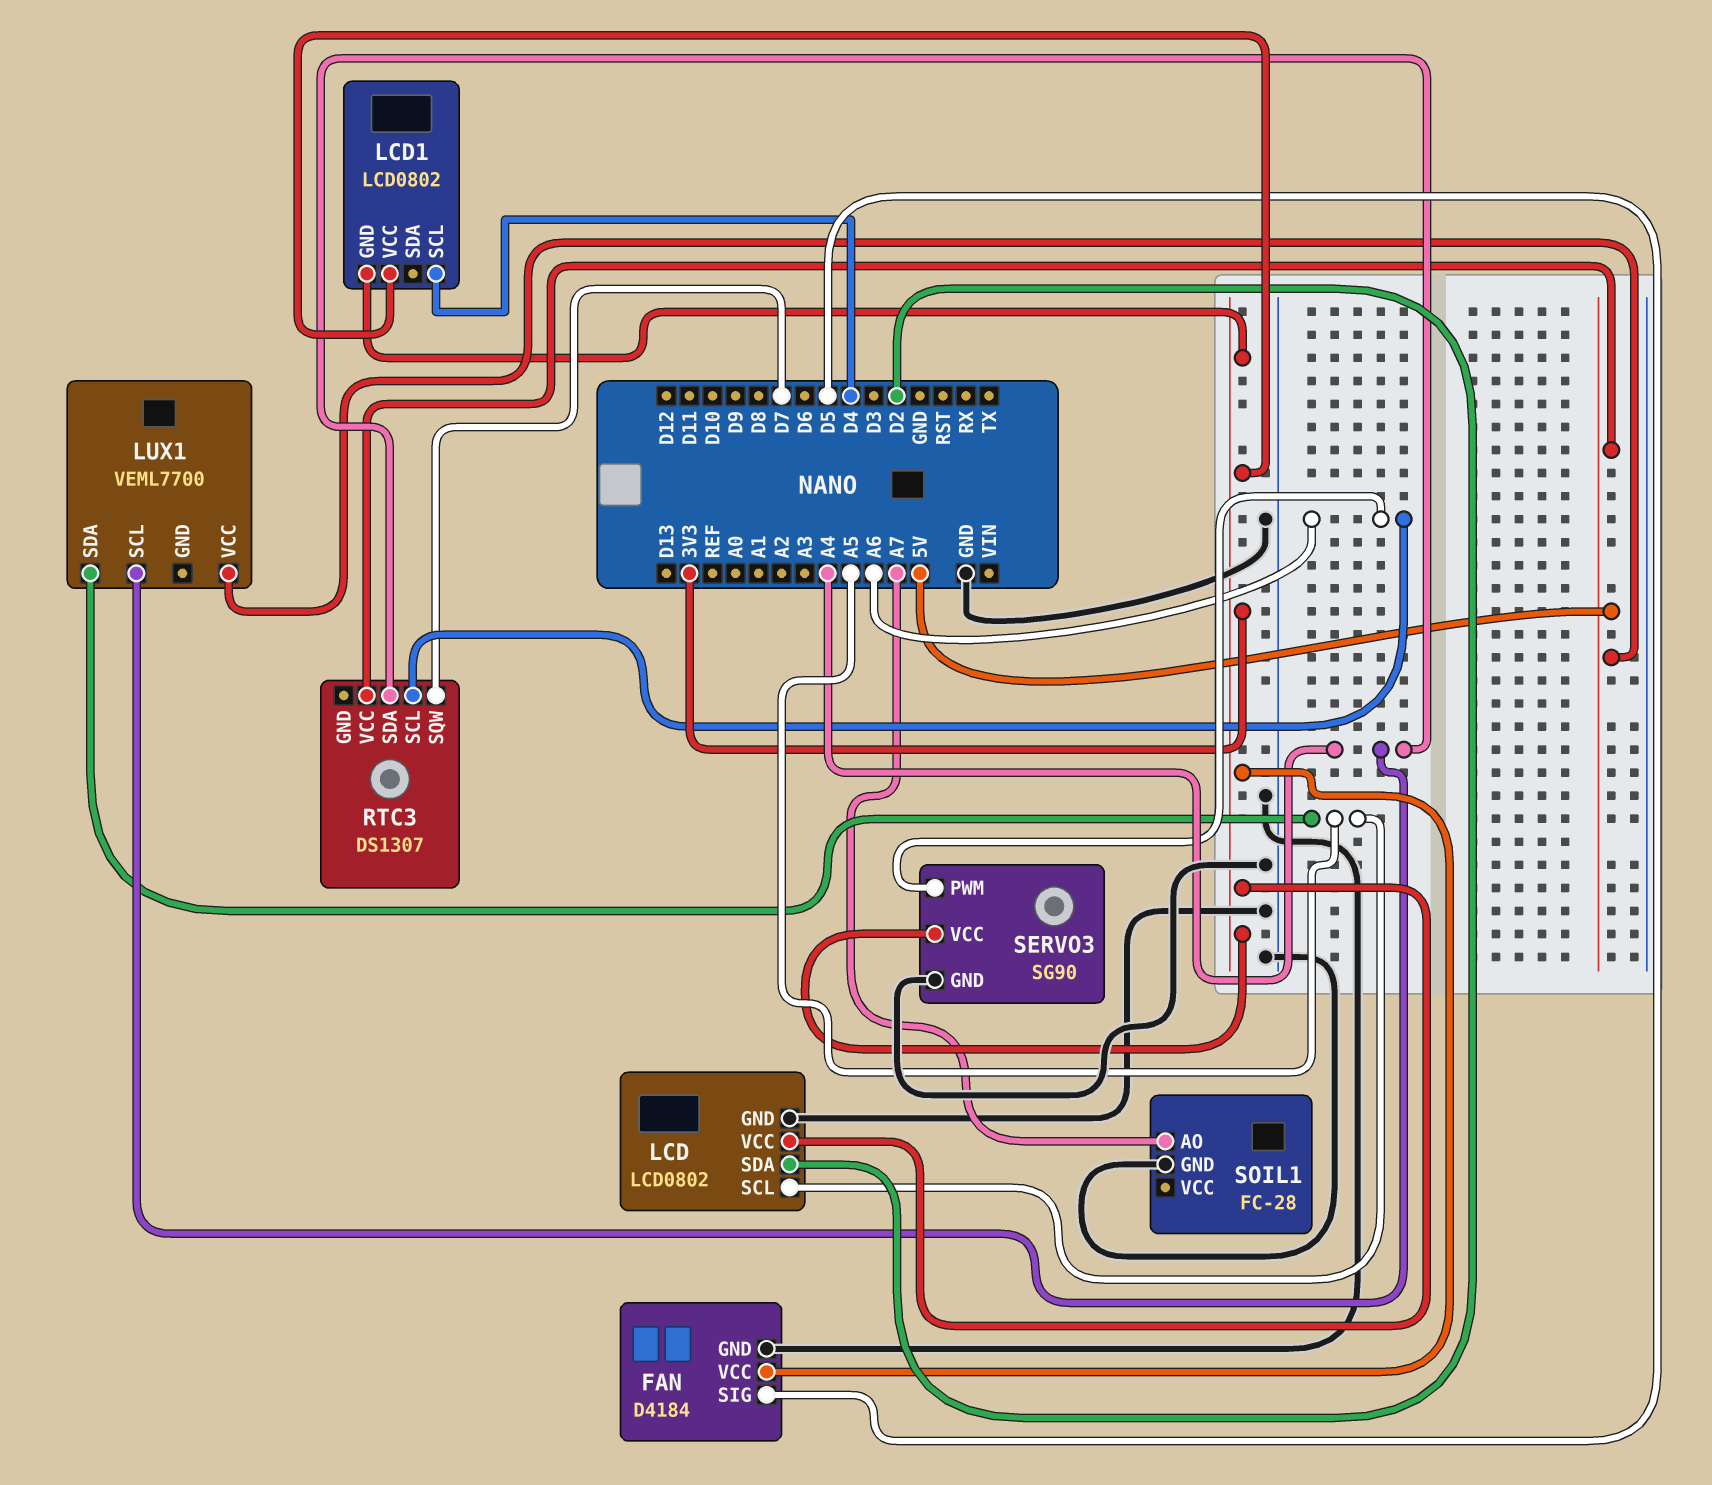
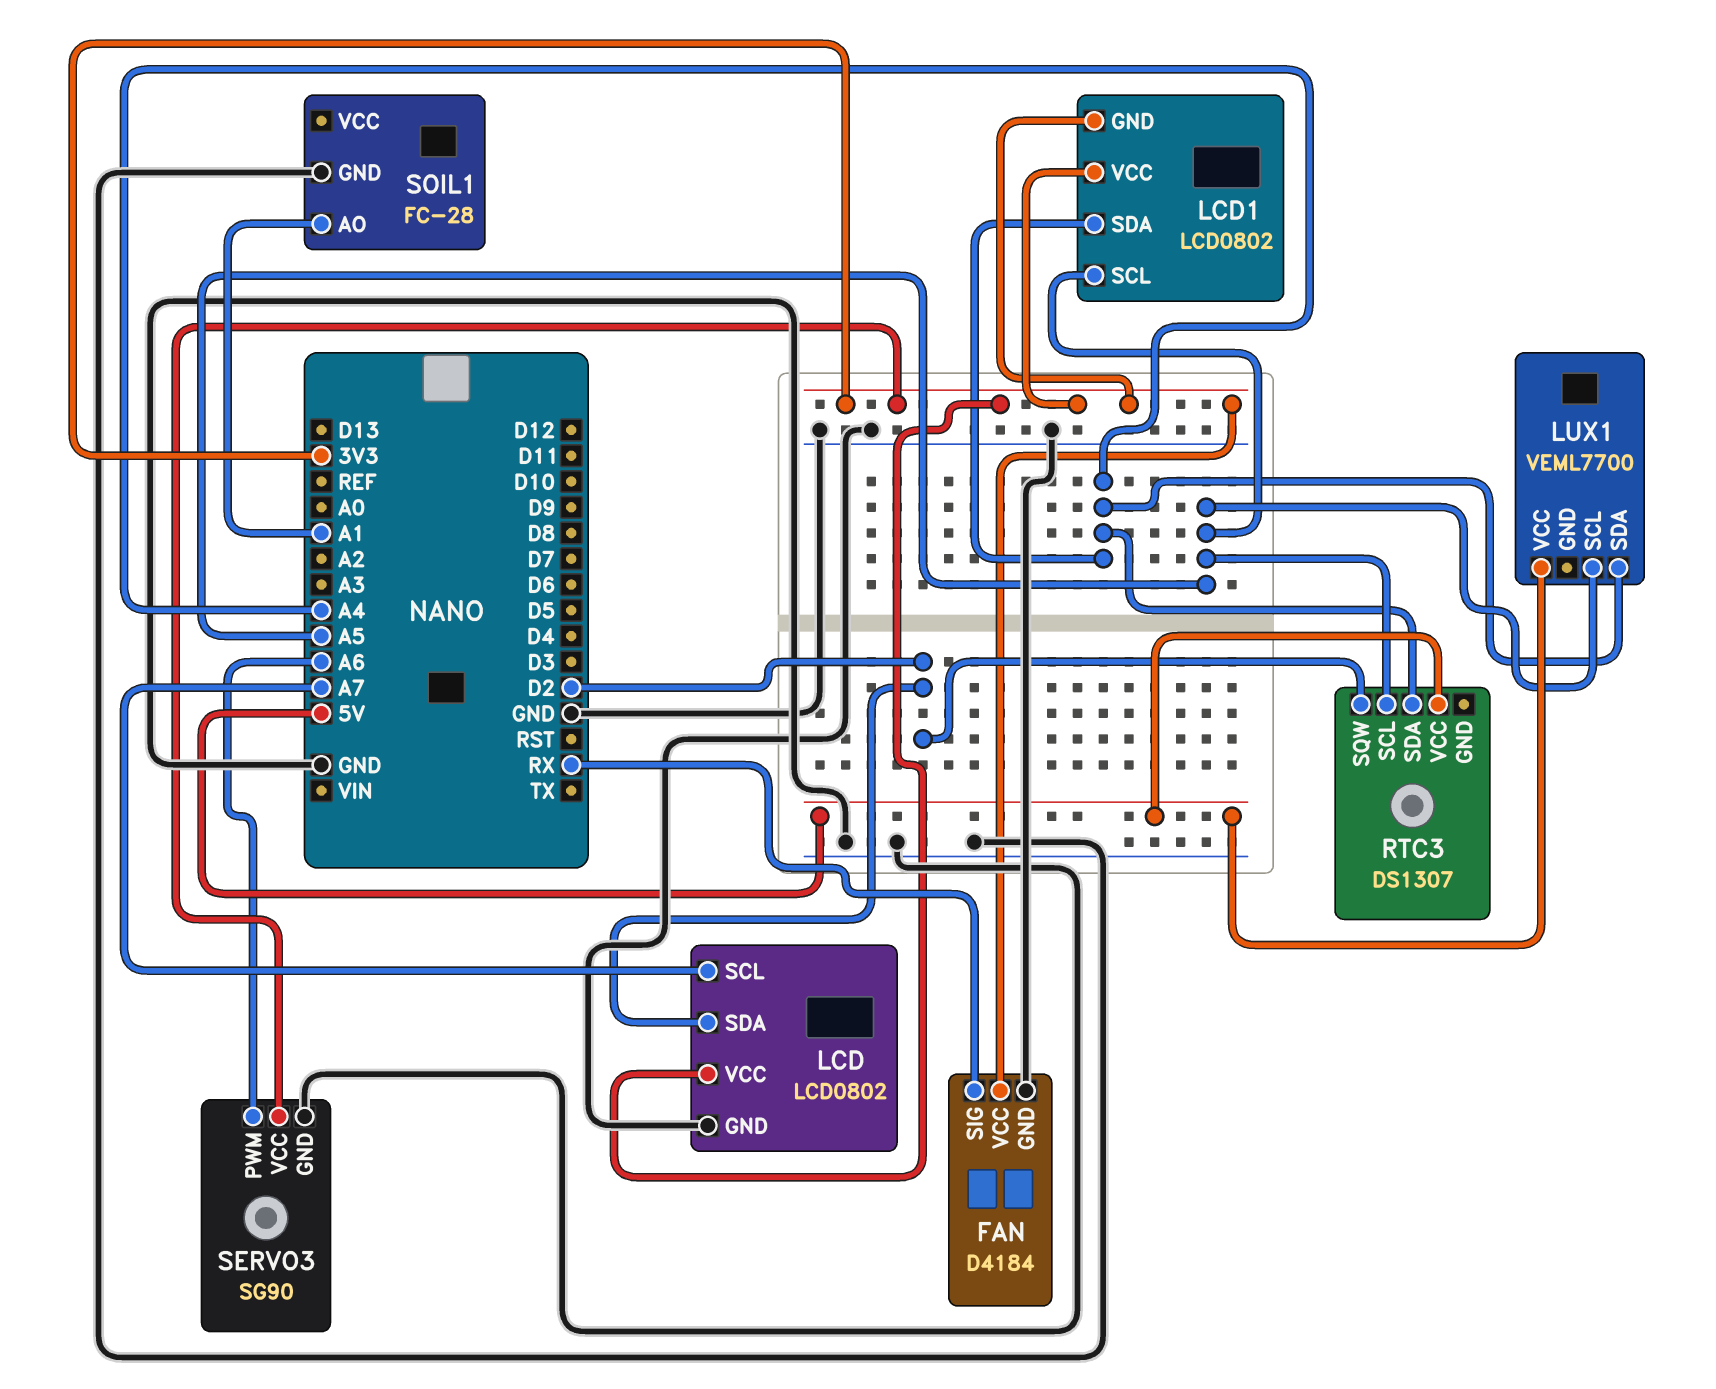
FAN pin SIG: D5 -> RX
LCD pin SCL: A5 -> A7
LCD1 pin SCL: D4 -> A5
LCD1 pin SDA: none -> A4
LUX1 pin SCL: A4 -> A5
LUX1 pin SDA: A5 -> A4
RTC3 pin SCL: A6 -> A5
RTC3 pin SQW: D7 -> D2
SOIL1 pin AO: A7 -> A1

